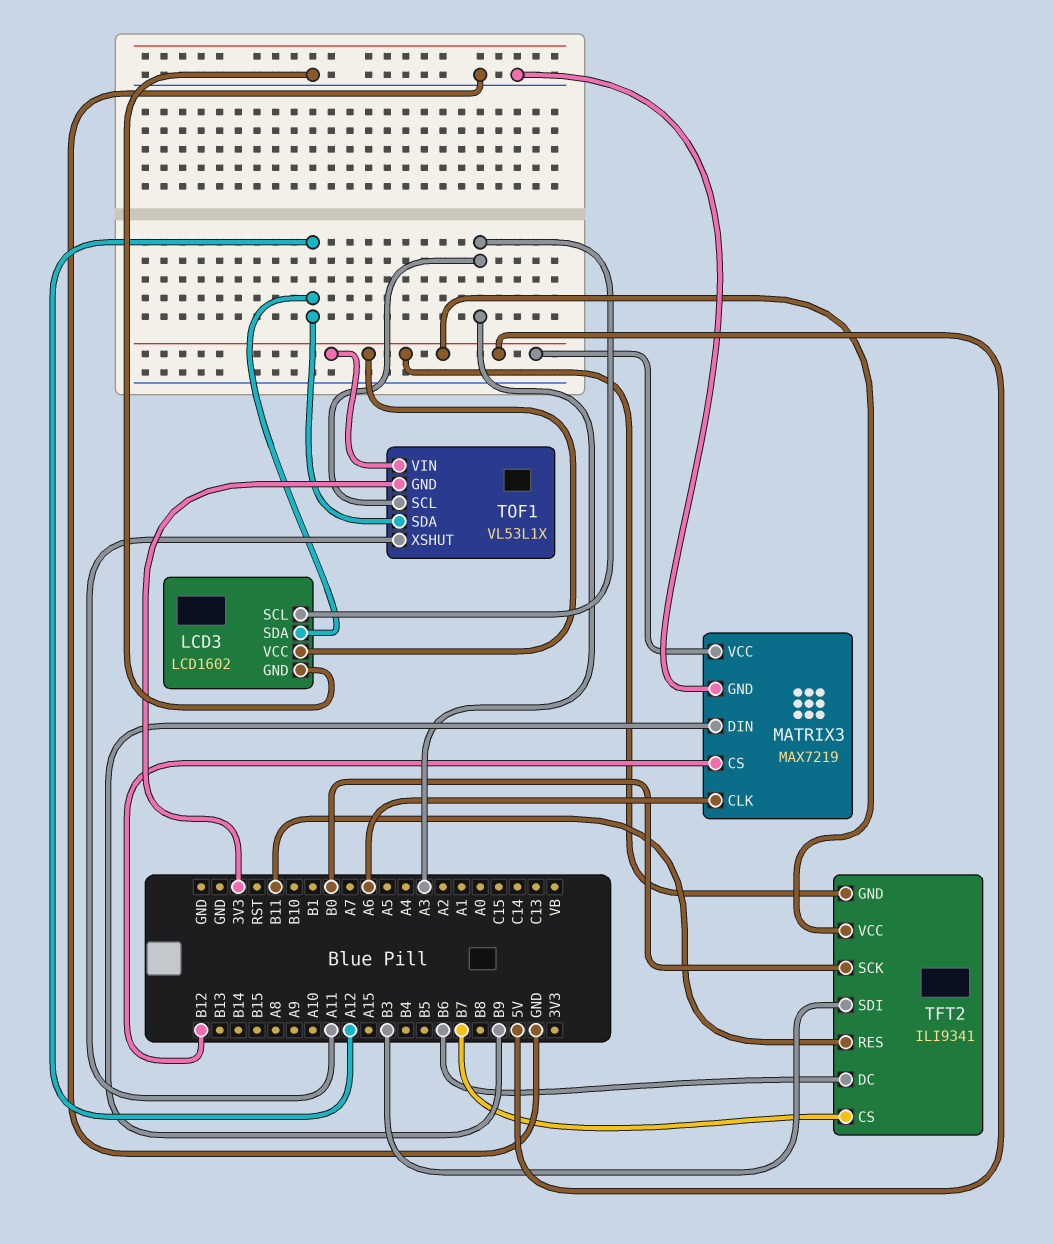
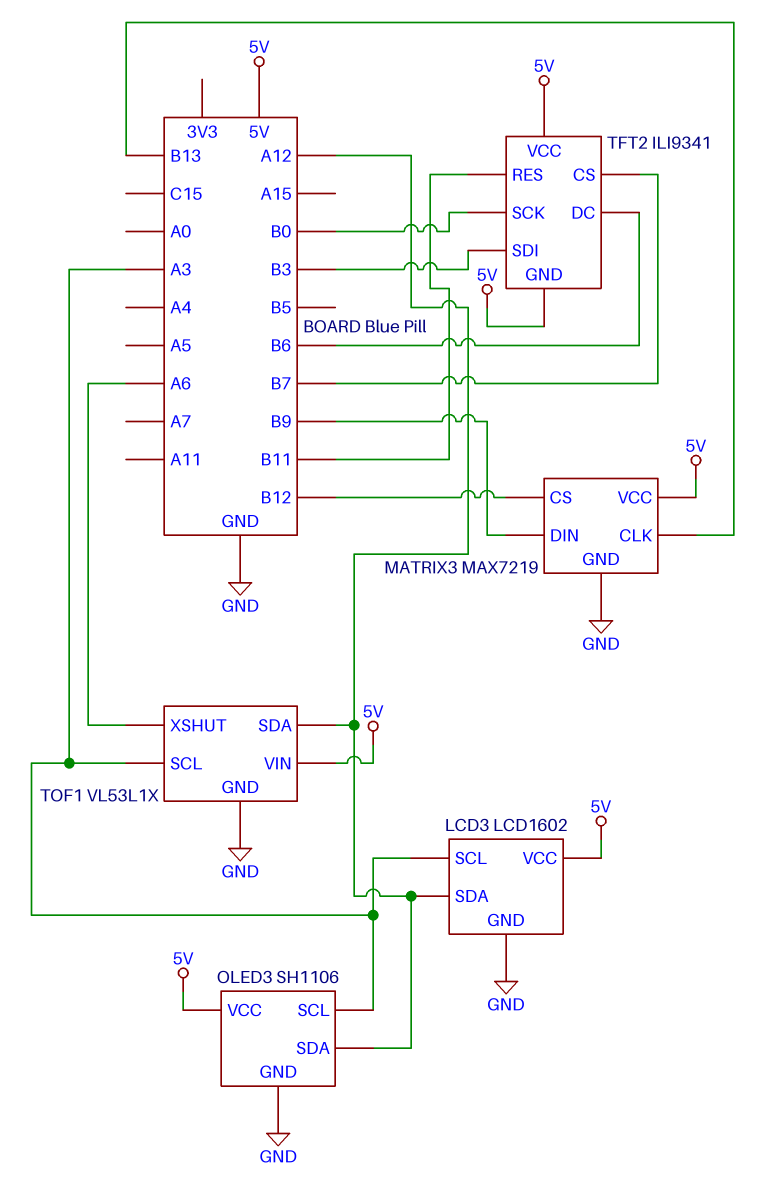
MATRIX3 pin CLK: A6 -> B13
OLED3: none -> SH1106
OLED3 pin GND: none -> GND
OLED3 pin SCL: none -> A3
OLED3 pin SDA: none -> A12
OLED3 pin VCC: none -> 5V
TOF1 pin GND: 3V3 -> GND
TOF1 pin XSHUT: A11 -> A6

